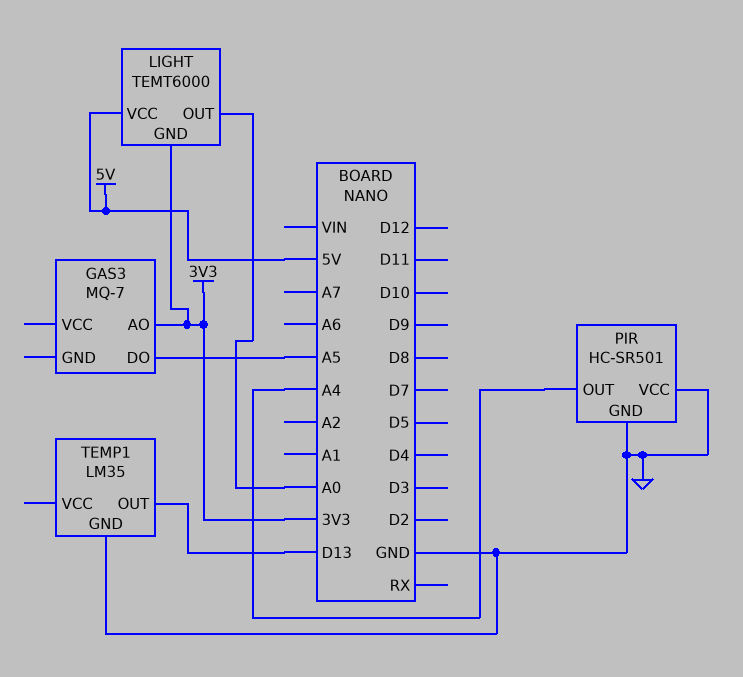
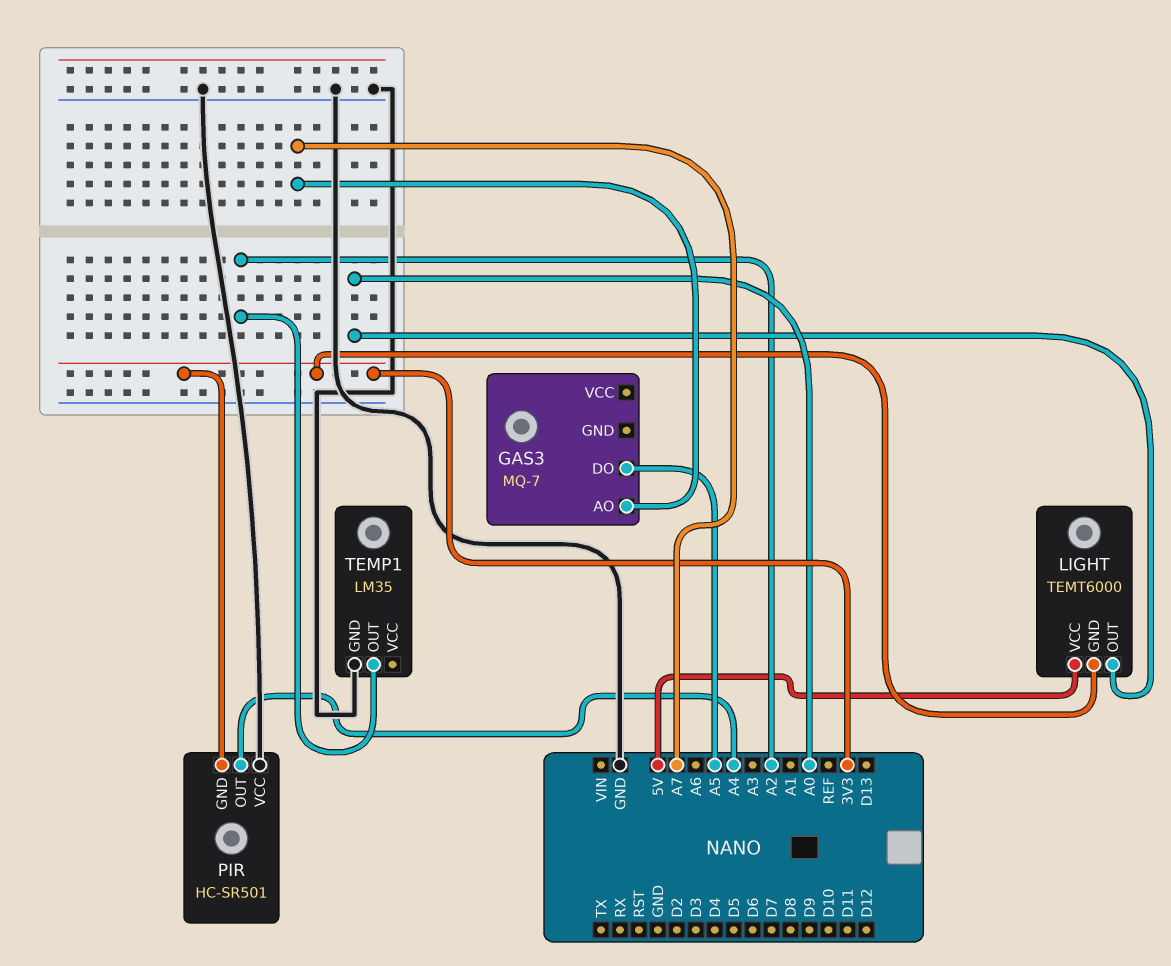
GAS3 pin AO: 3V3 -> A7
PIR pin GND: GND -> 3V3
TEMP1 pin OUT: D13 -> A2

